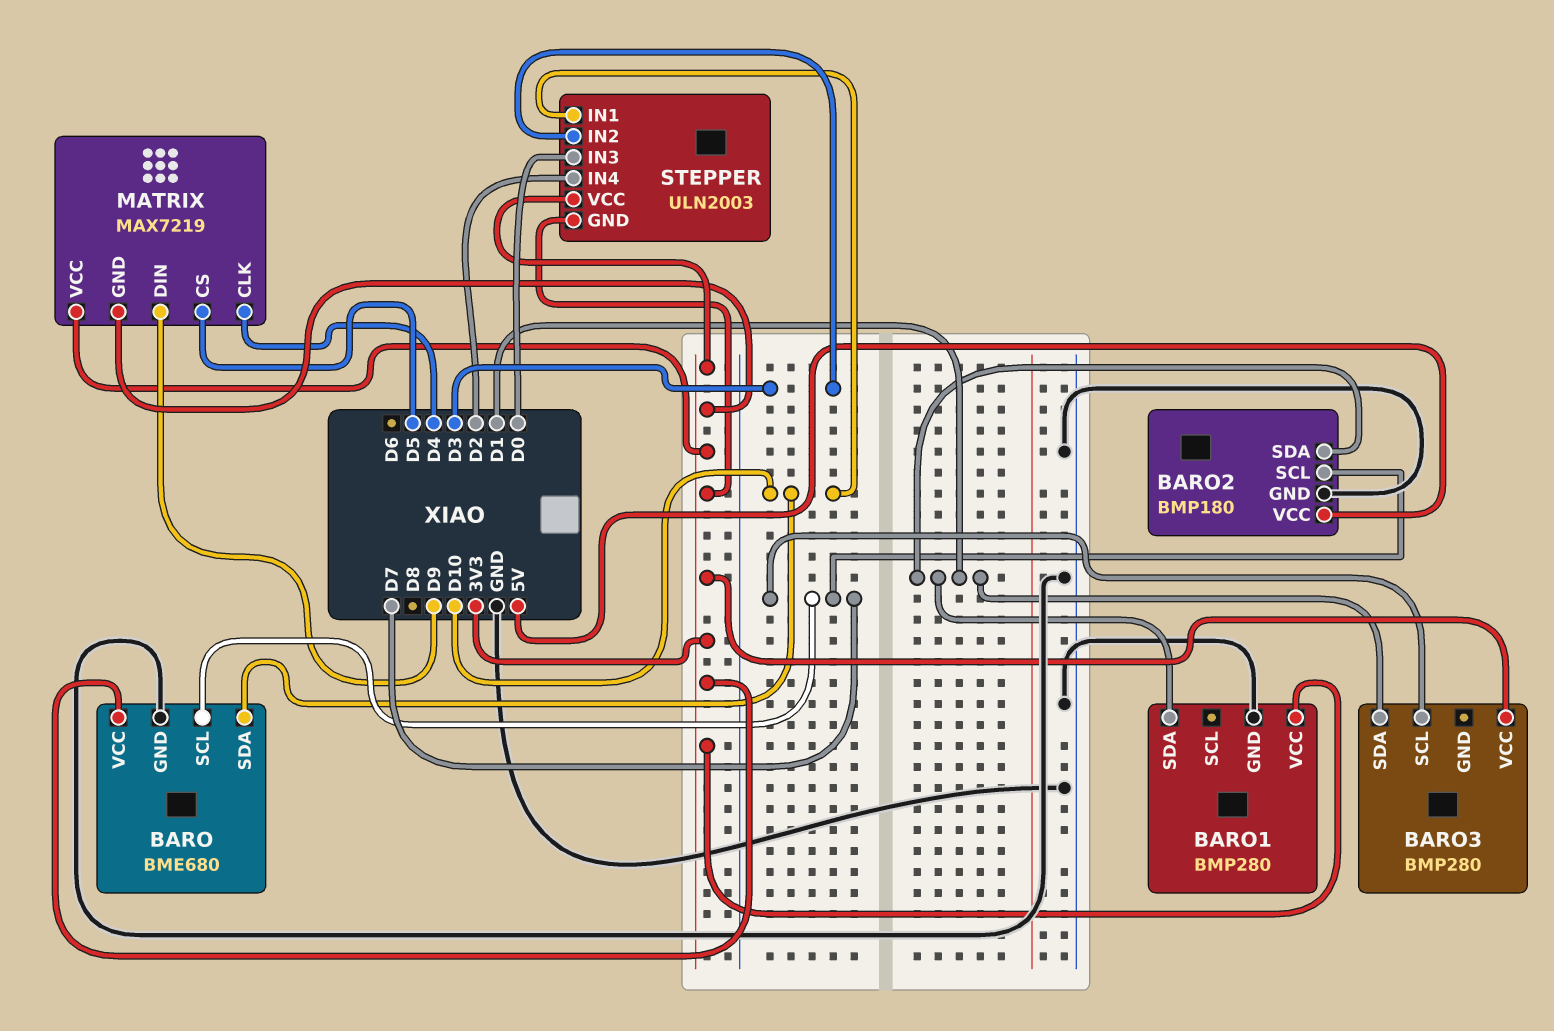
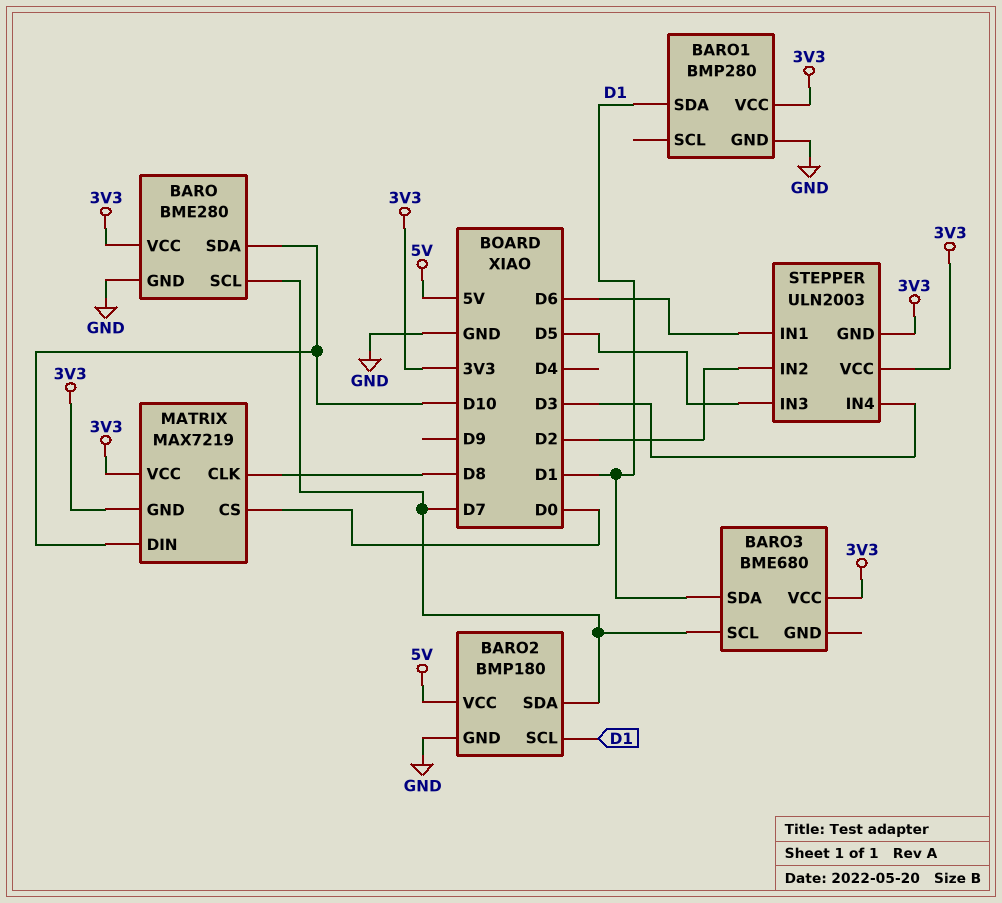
BARO: BME680 -> BME280
BARO2 pin SCL: D7 -> D1
BARO2 pin SDA: D1 -> D7
BARO3: BMP280 -> BME680
MATRIX pin CLK: D4 -> D8
MATRIX pin CS: D5 -> D0
MATRIX pin DIN: D9 -> D10
STEPPER pin IN1: D10 -> D6
STEPPER pin IN2: D3 -> D2
STEPPER pin IN3: D0 -> D5
STEPPER pin IN4: D2 -> D3

